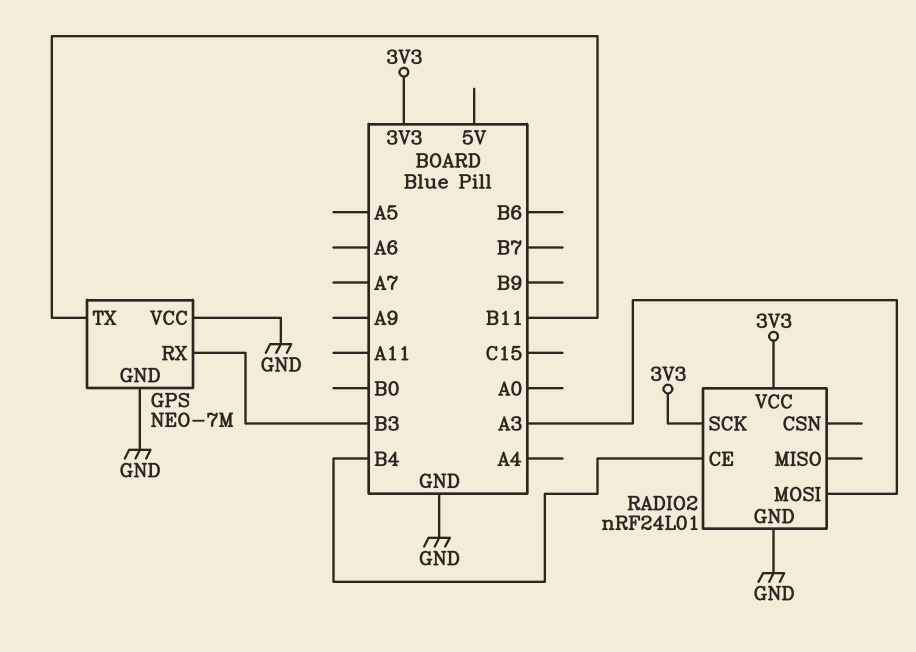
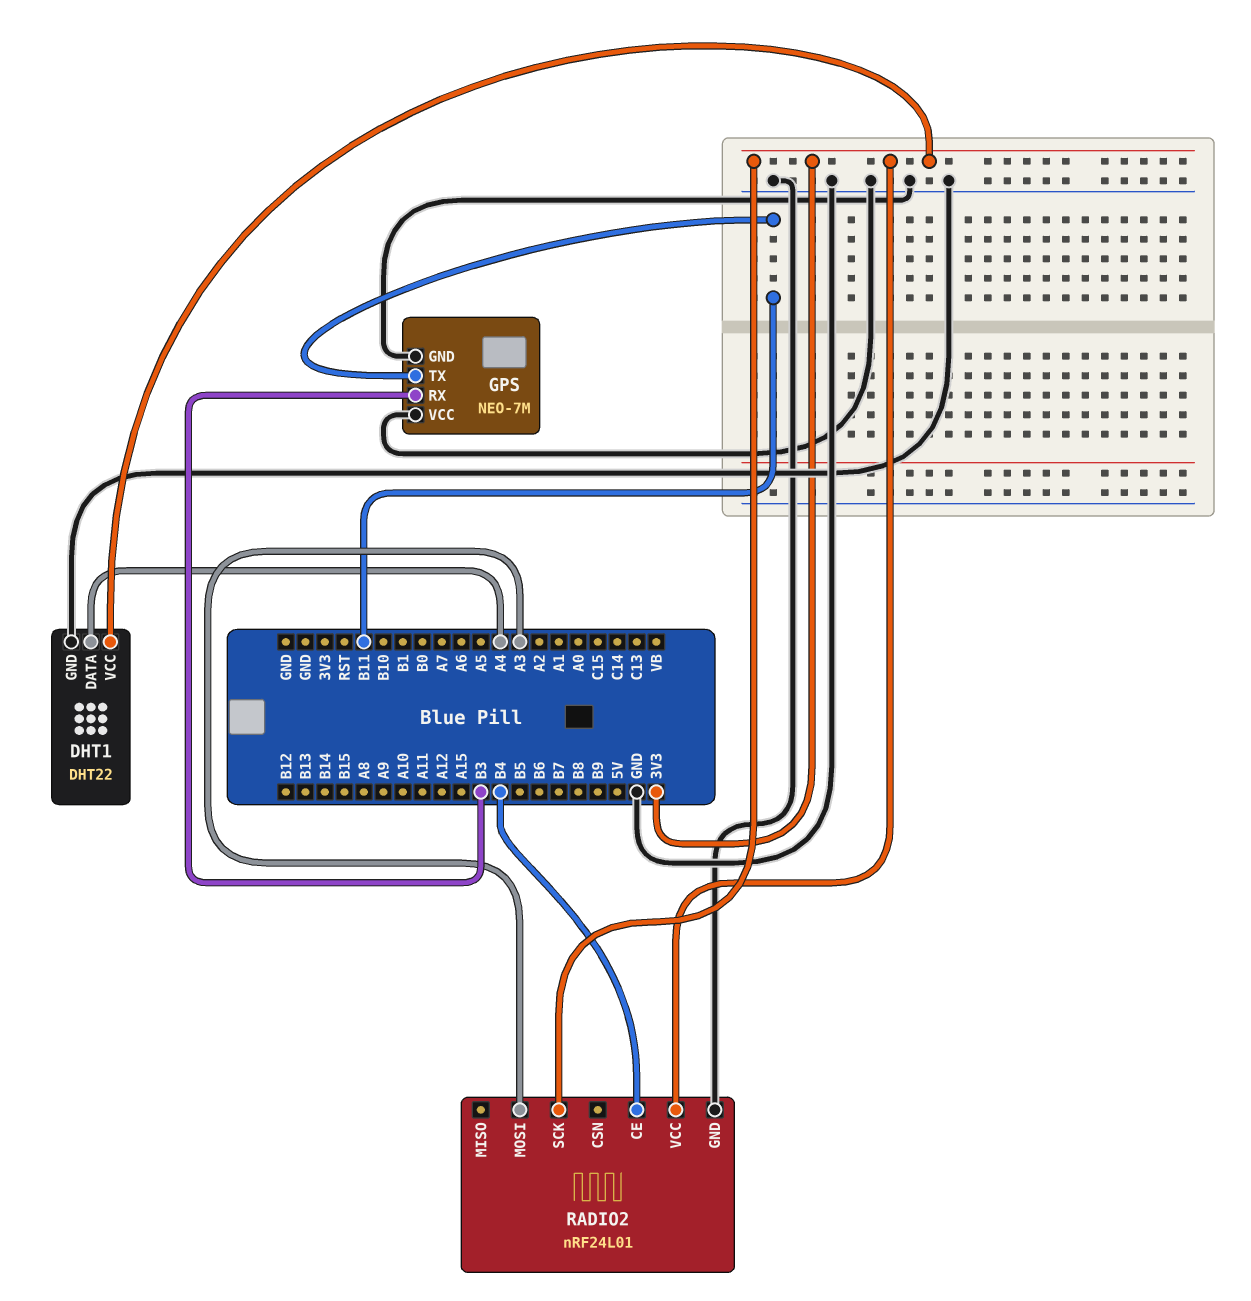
DHT1: none -> DHT22
DHT1 pin DATA: none -> A4
DHT1 pin GND: none -> GND
DHT1 pin VCC: none -> 3V3

